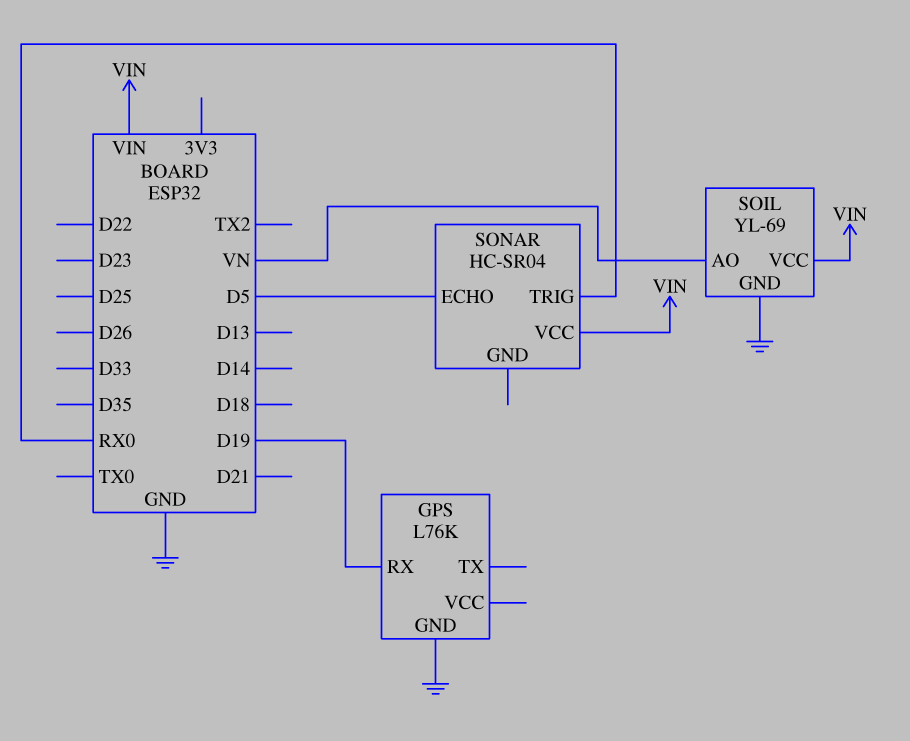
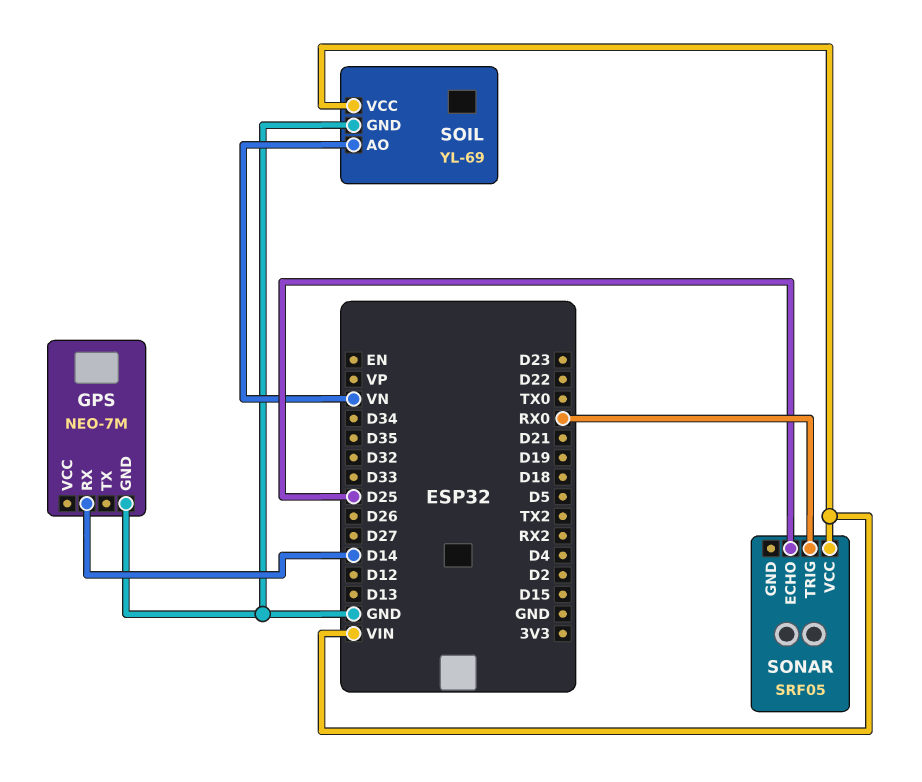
GPS: L76K -> NEO-7M
GPS pin RX: D19 -> D14
SONAR: HC-SR04 -> SRF05
SONAR pin ECHO: D5 -> D25

